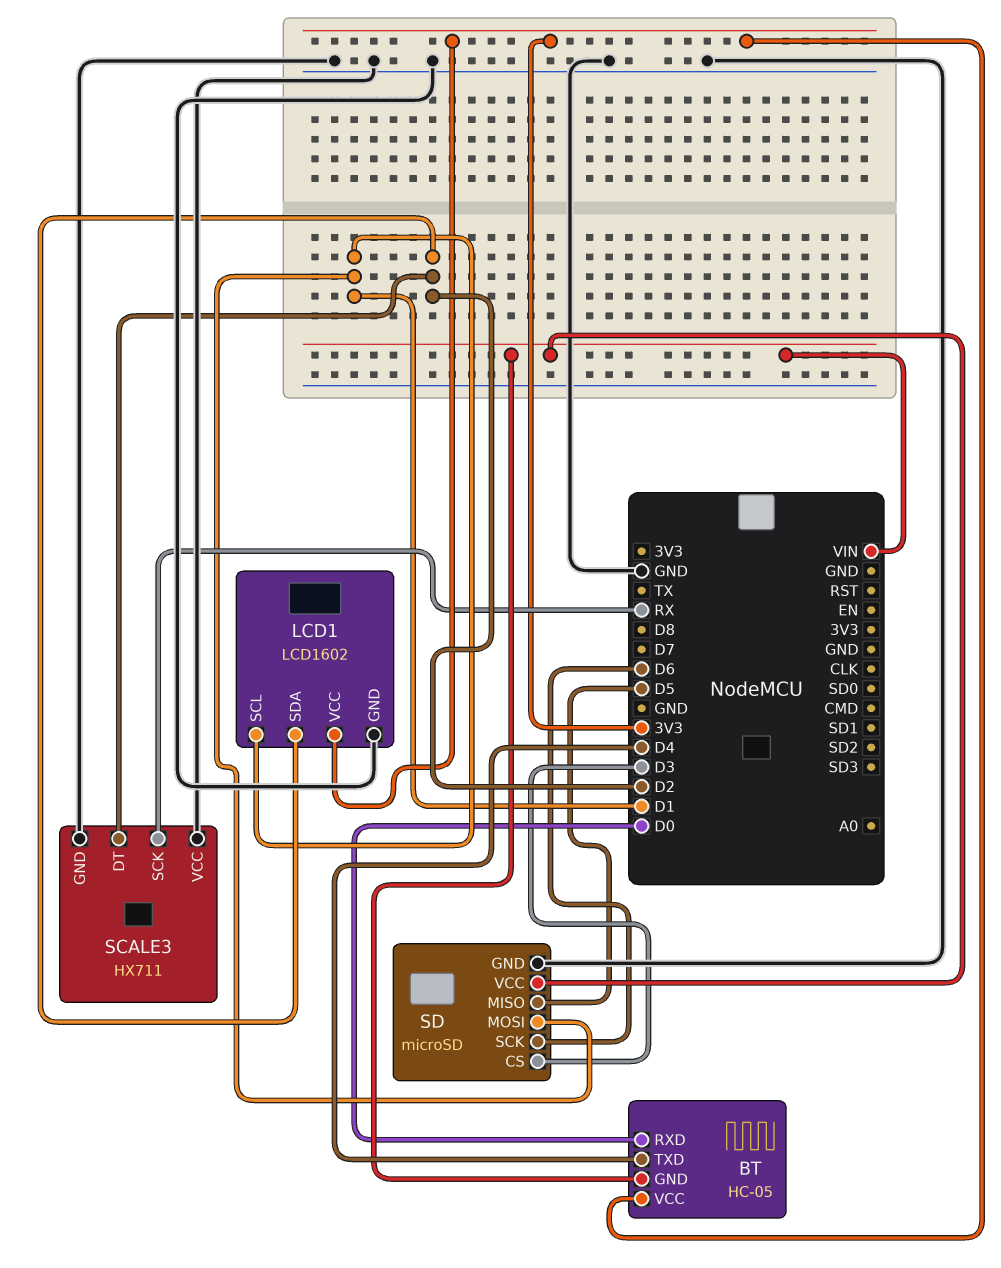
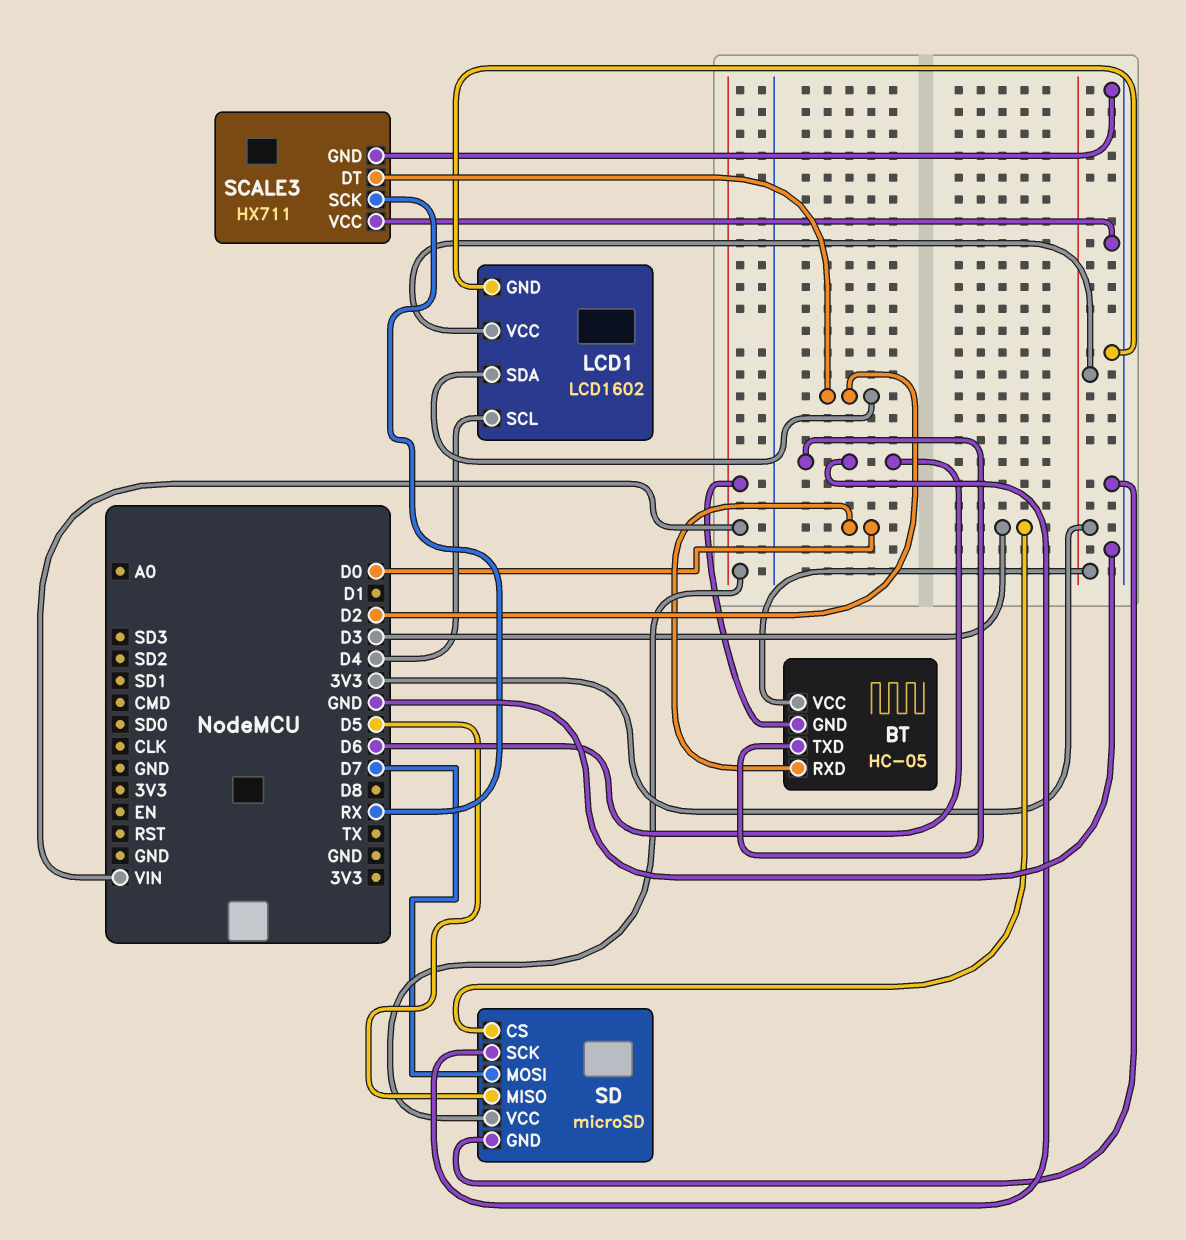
BT pin TXD: D4 -> D6
LCD1 pin SCL: D1 -> D4
SD pin MOSI: D1 -> D7

